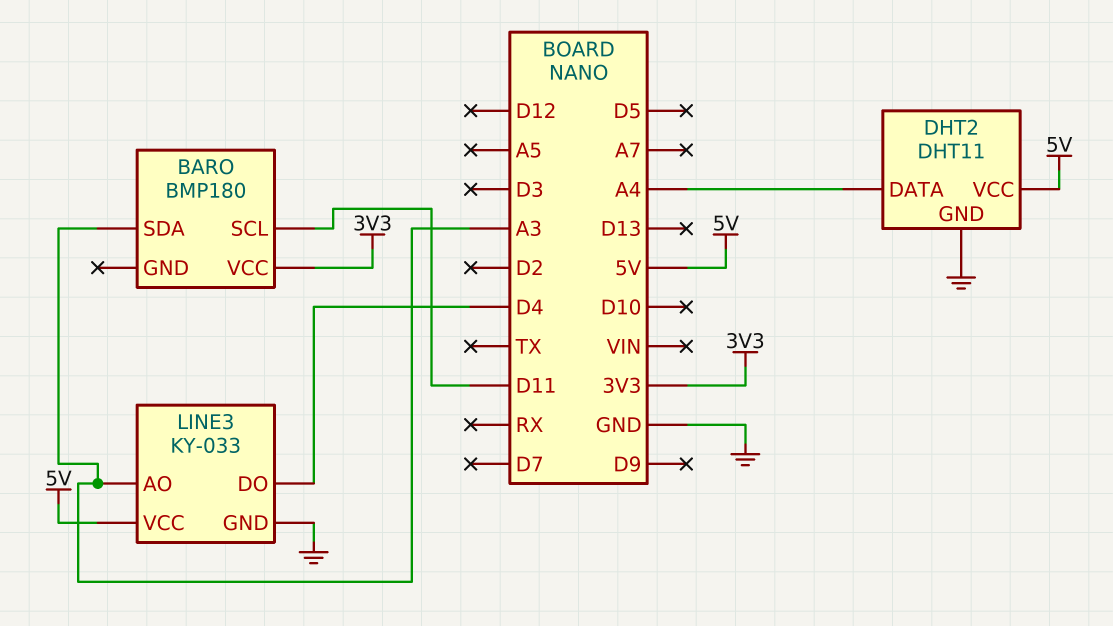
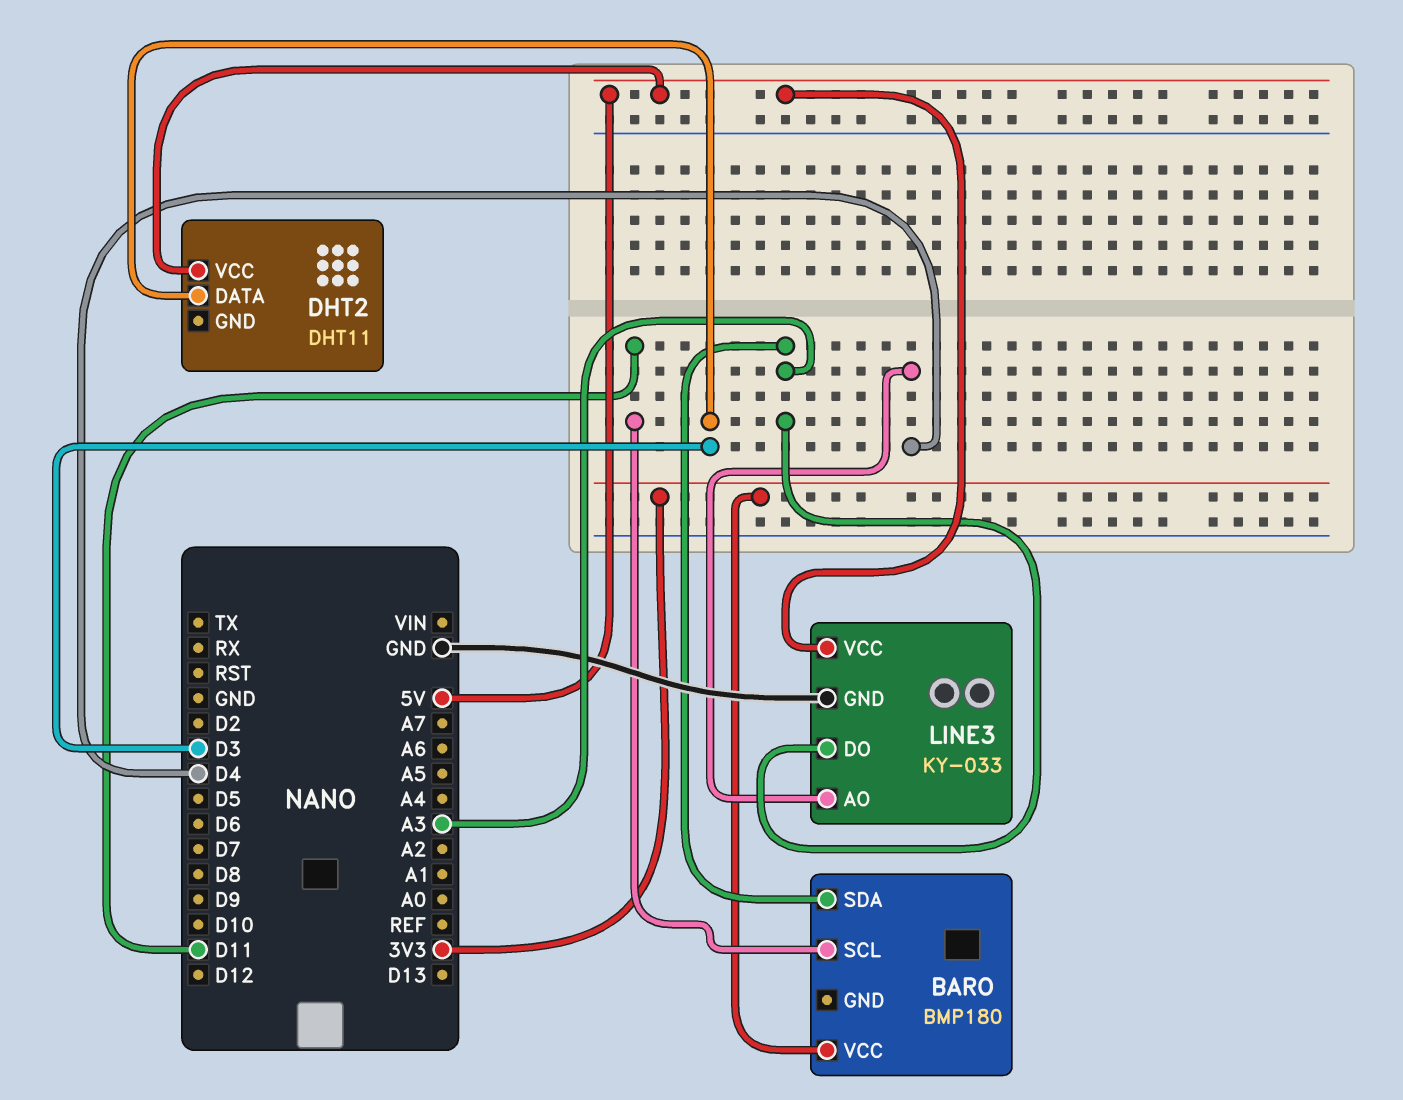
DHT2 pin DATA: A4 -> D3
DHT2 pin GND: GND -> none
LINE3 pin AO: A3 -> D4
LINE3 pin DO: D4 -> A3

